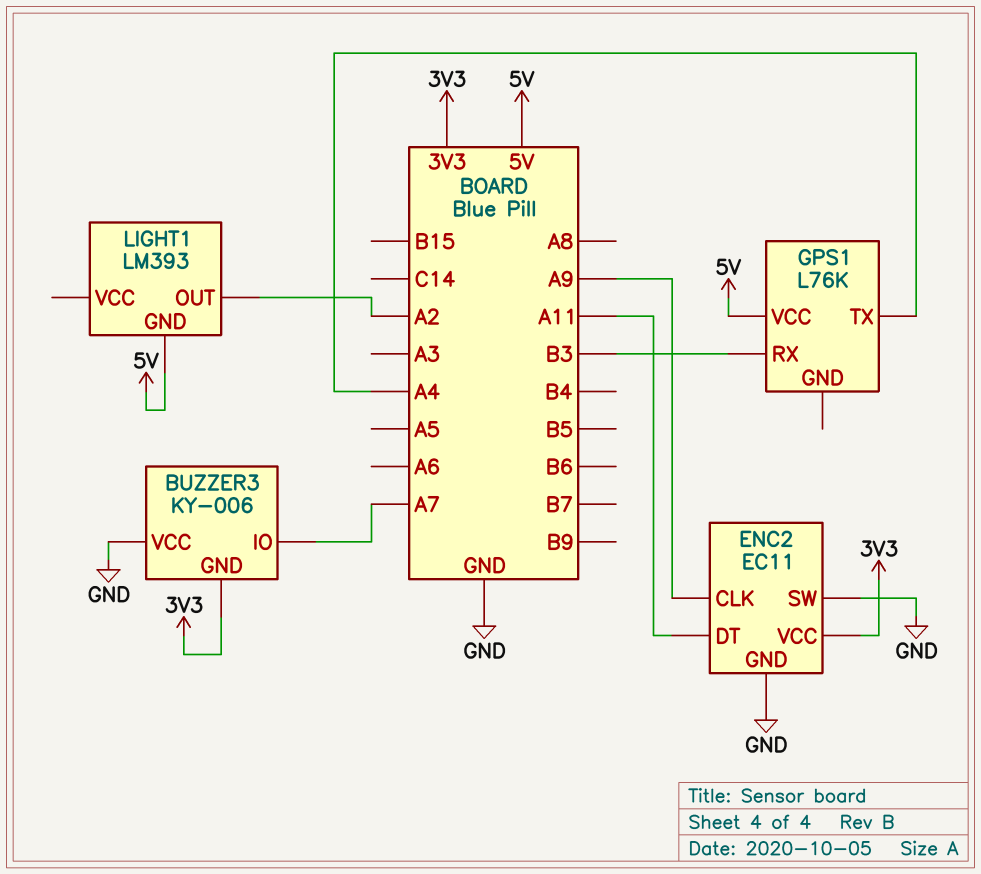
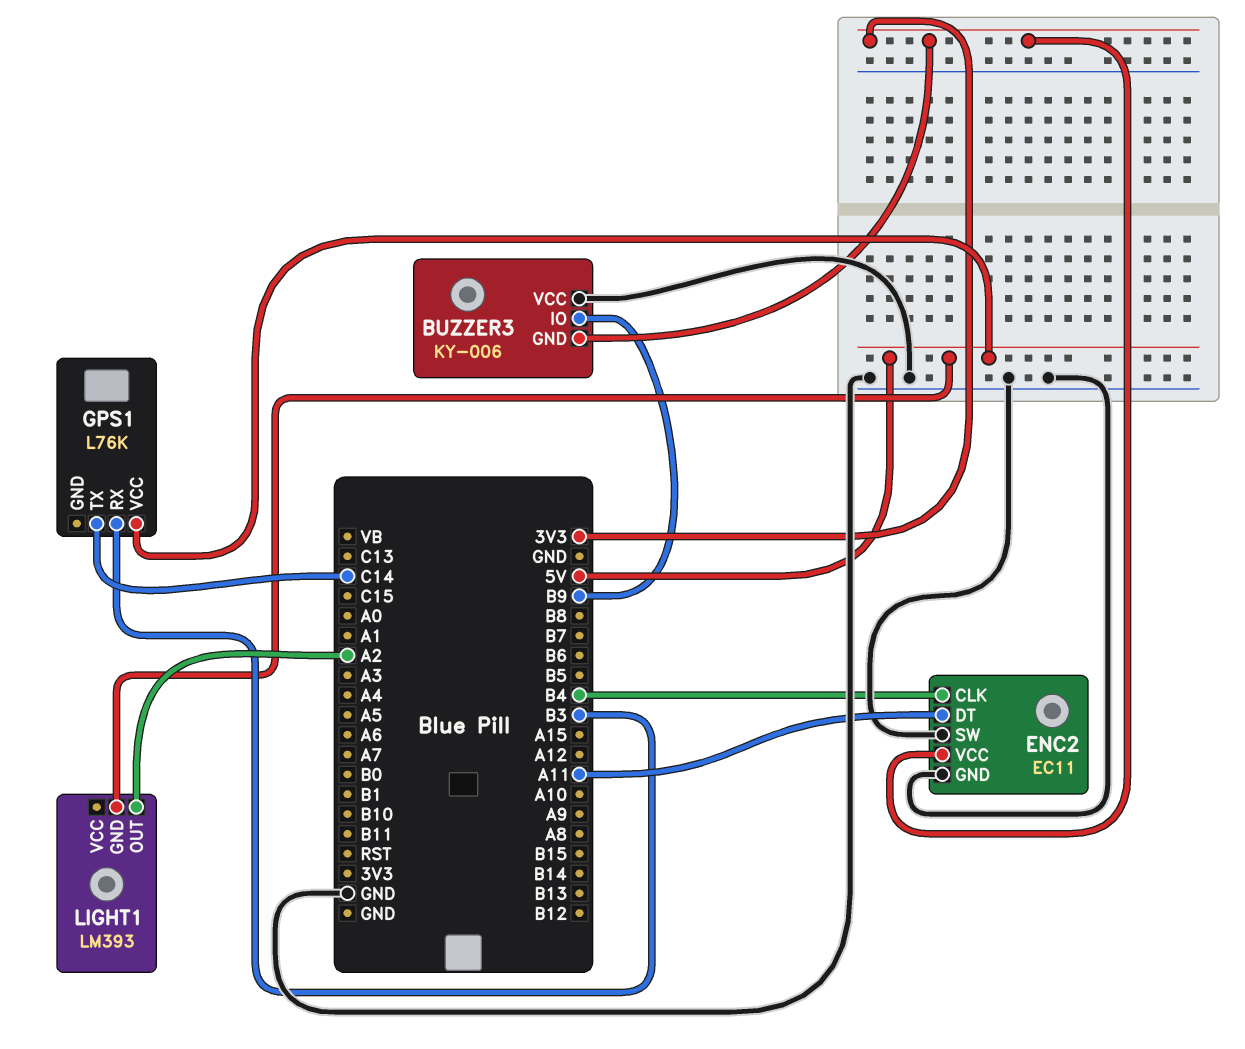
BUZZER3 pin IO: A7 -> B9
ENC2 pin CLK: A9 -> B4
GPS1 pin TX: A4 -> C14

